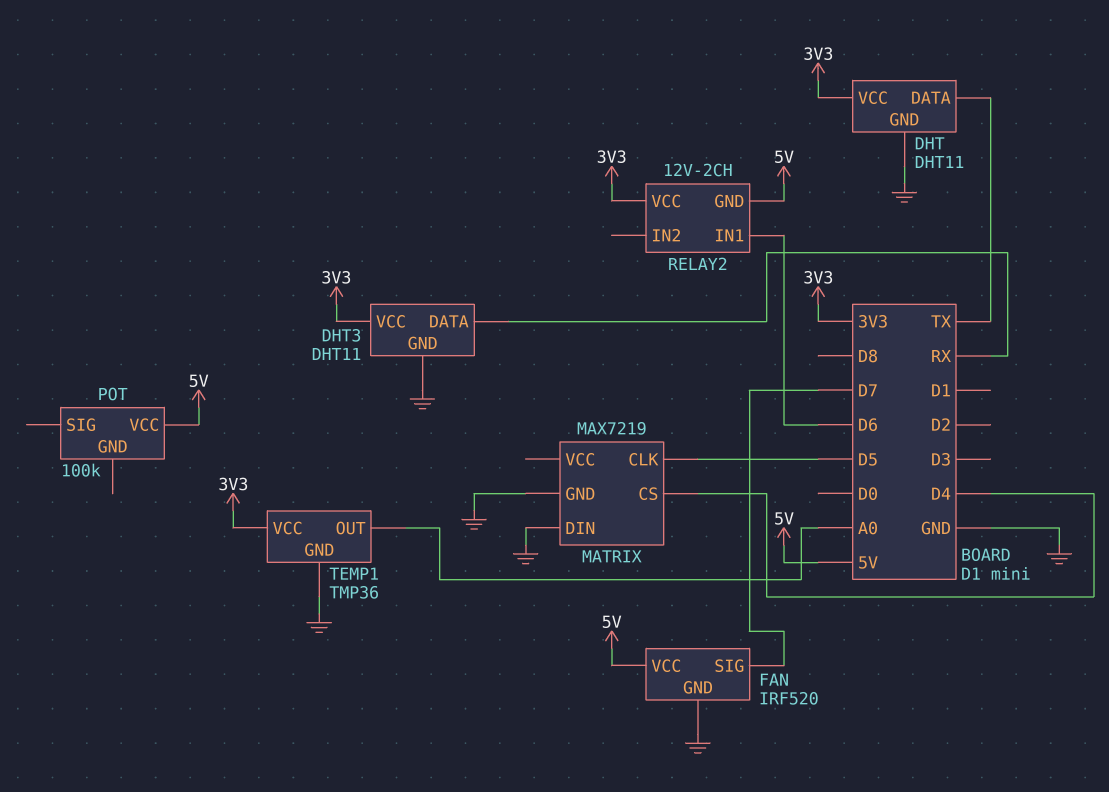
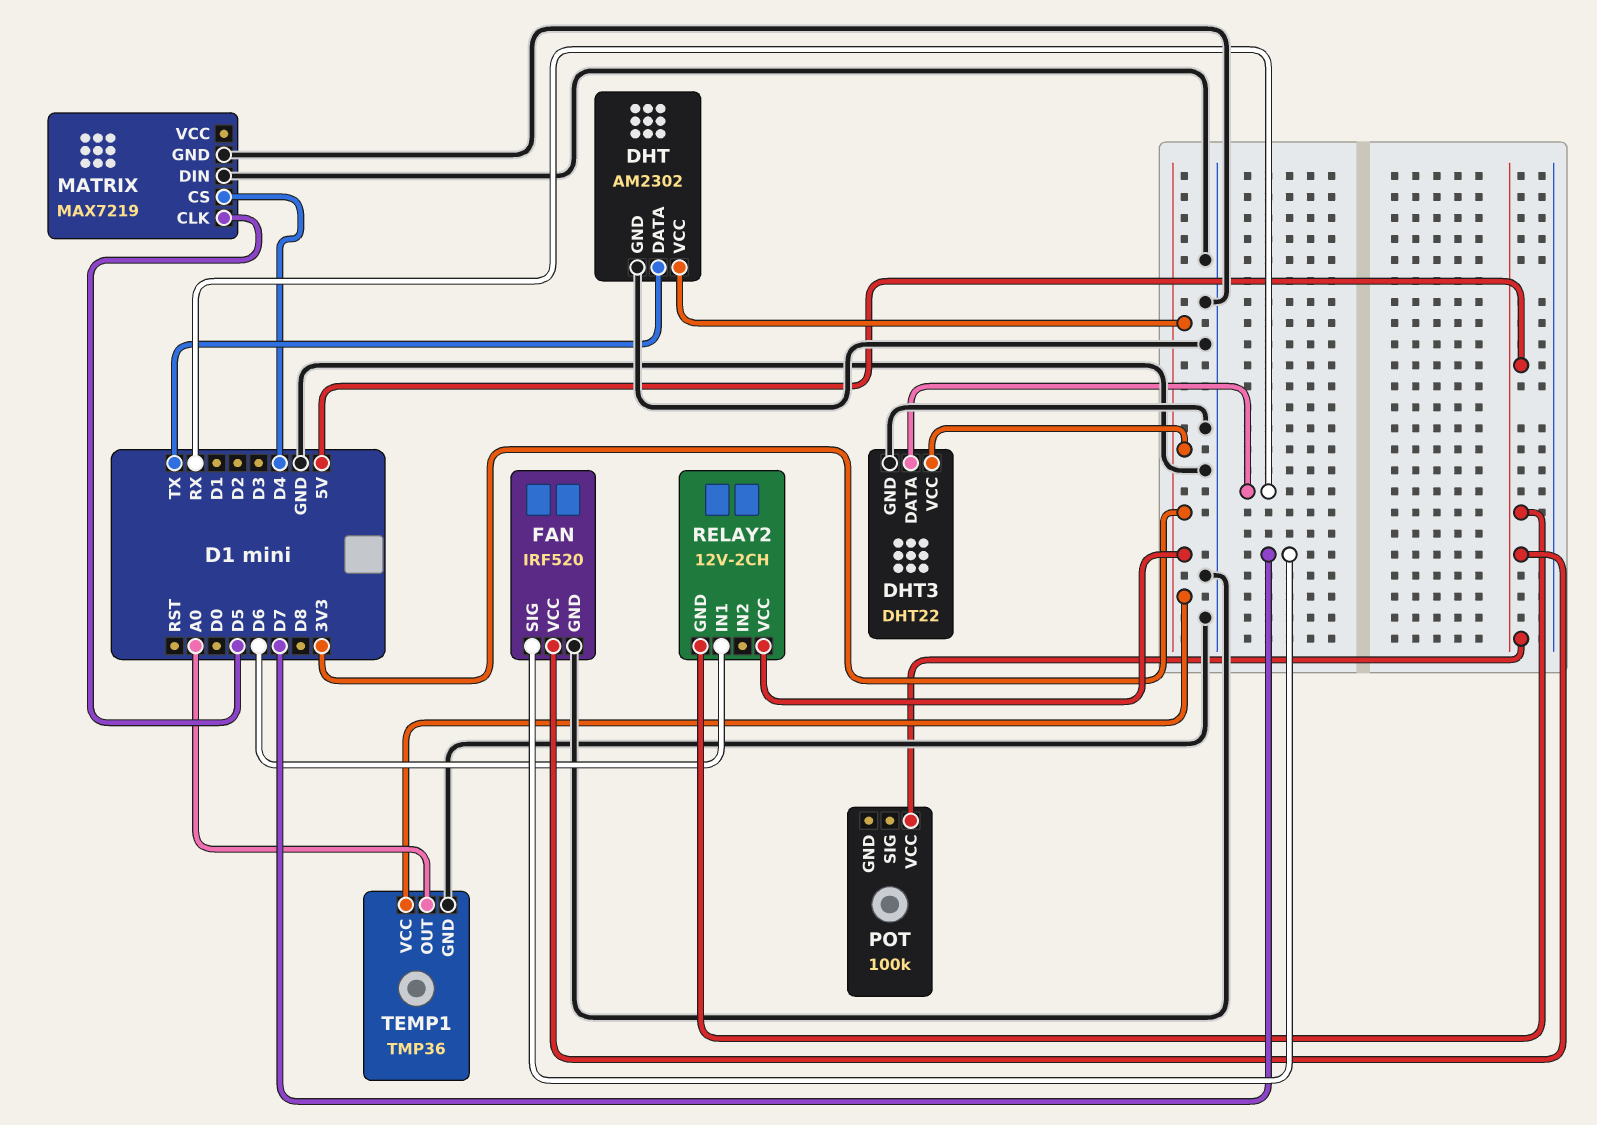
DHT: DHT11 -> AM2302
DHT3: DHT11 -> DHT22

